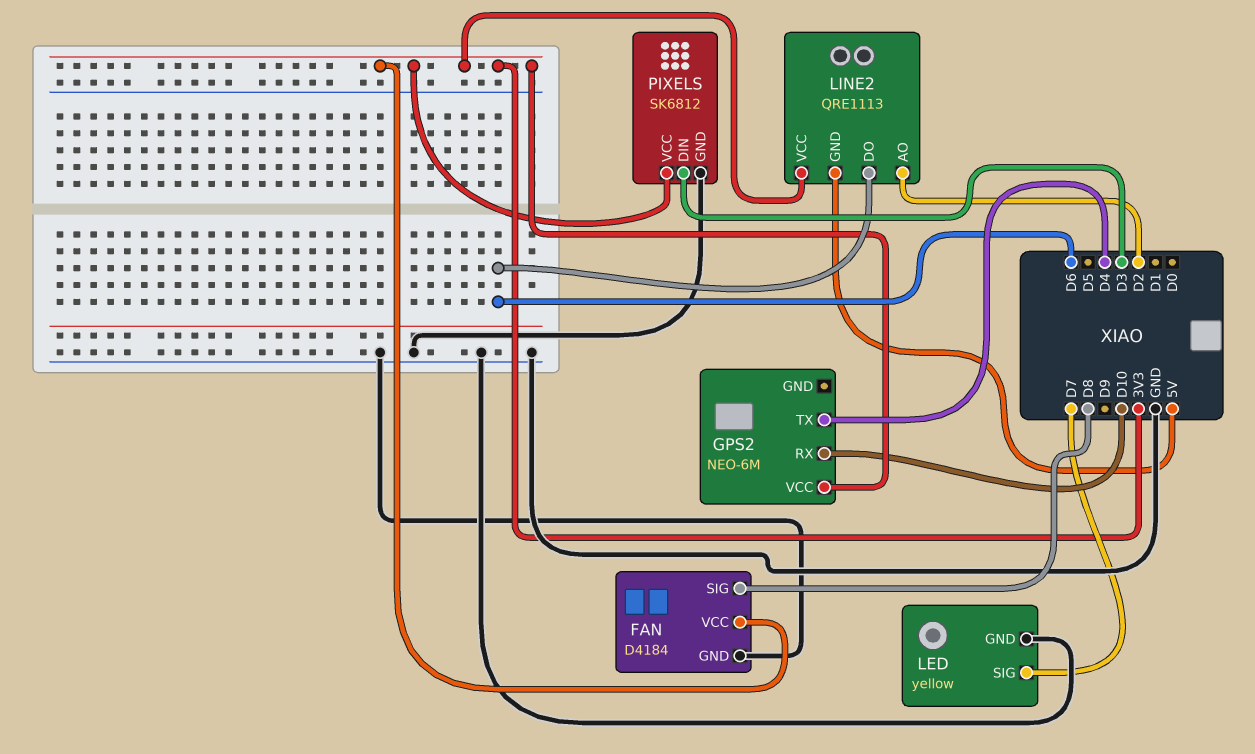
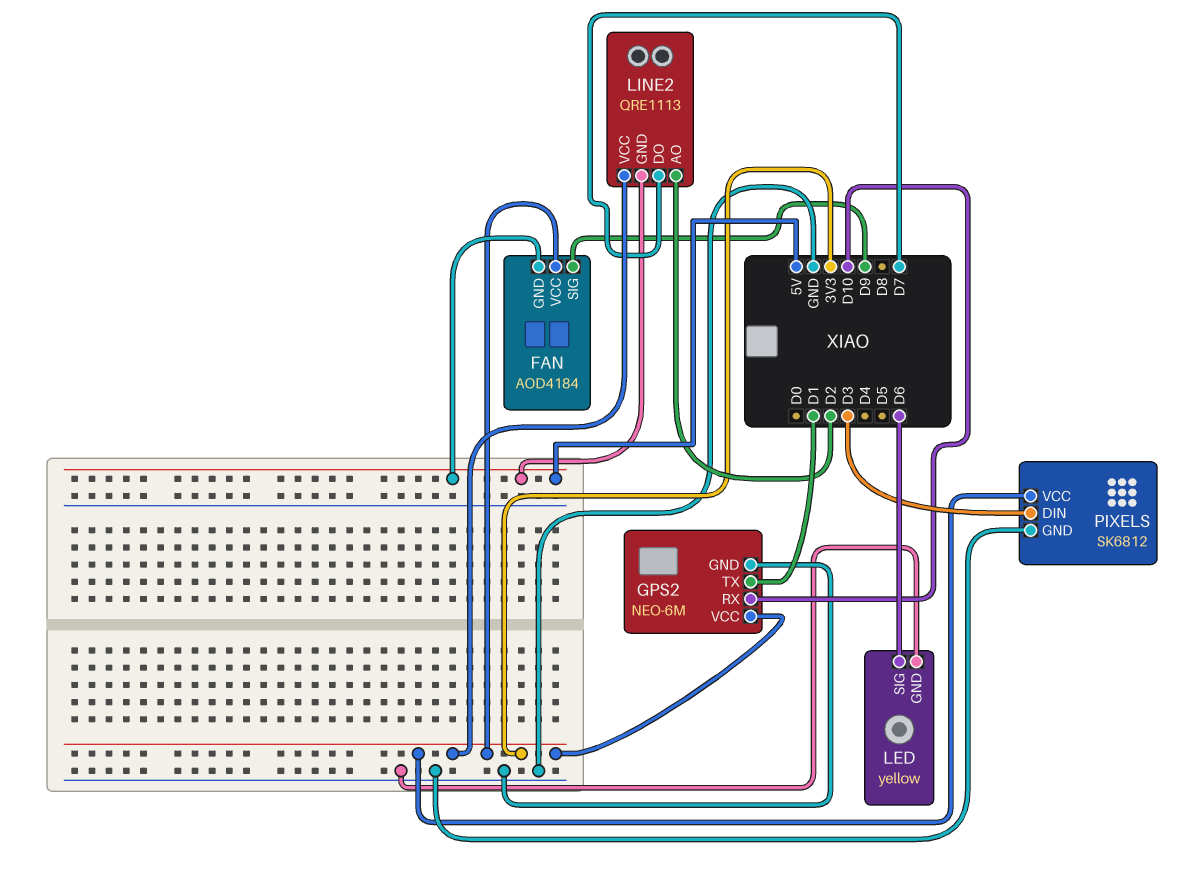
FAN: D4184 -> AOD4184
FAN pin GND: GND -> 5V
FAN pin SIG: D8 -> D9
GPS2 pin GND: none -> GND
GPS2 pin TX: D4 -> D1
LED pin SIG: D7 -> D6
LINE2 pin DO: D6 -> D7

